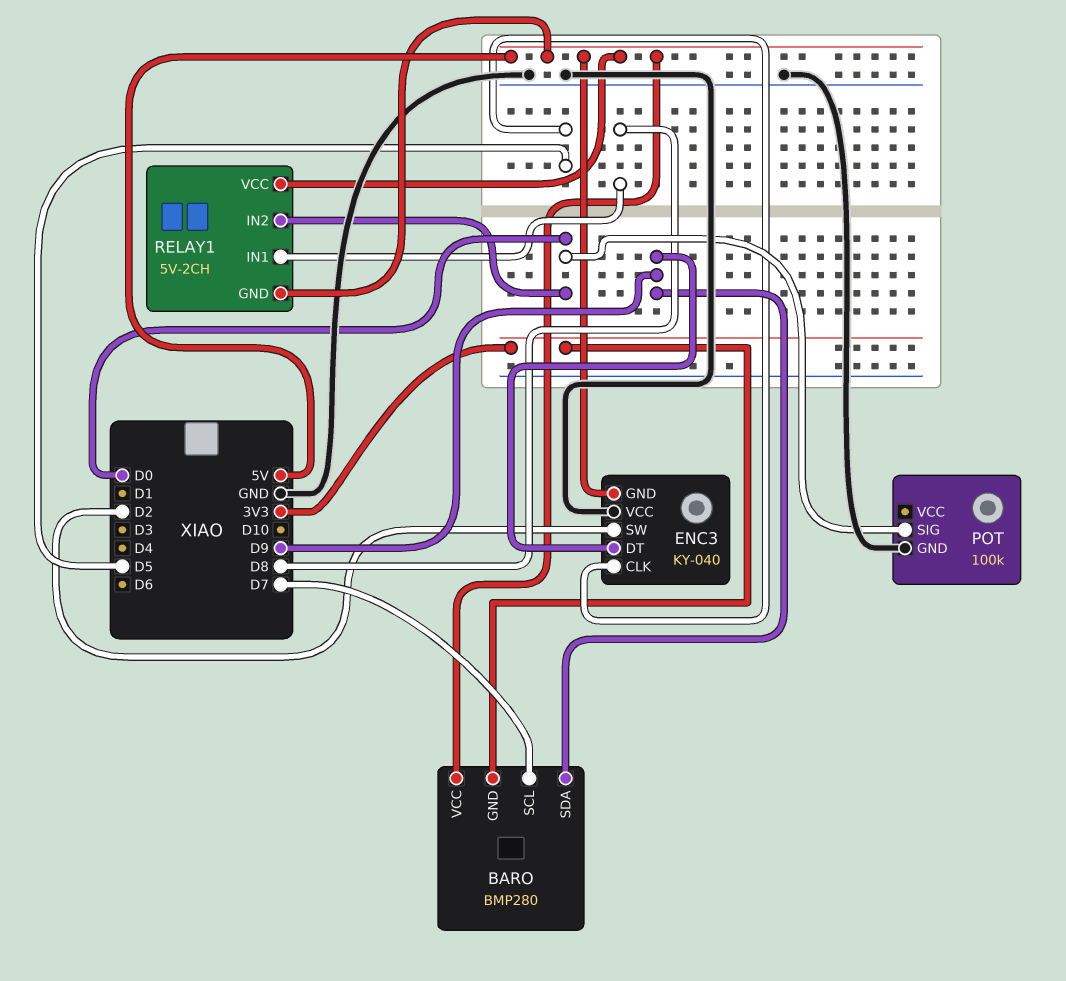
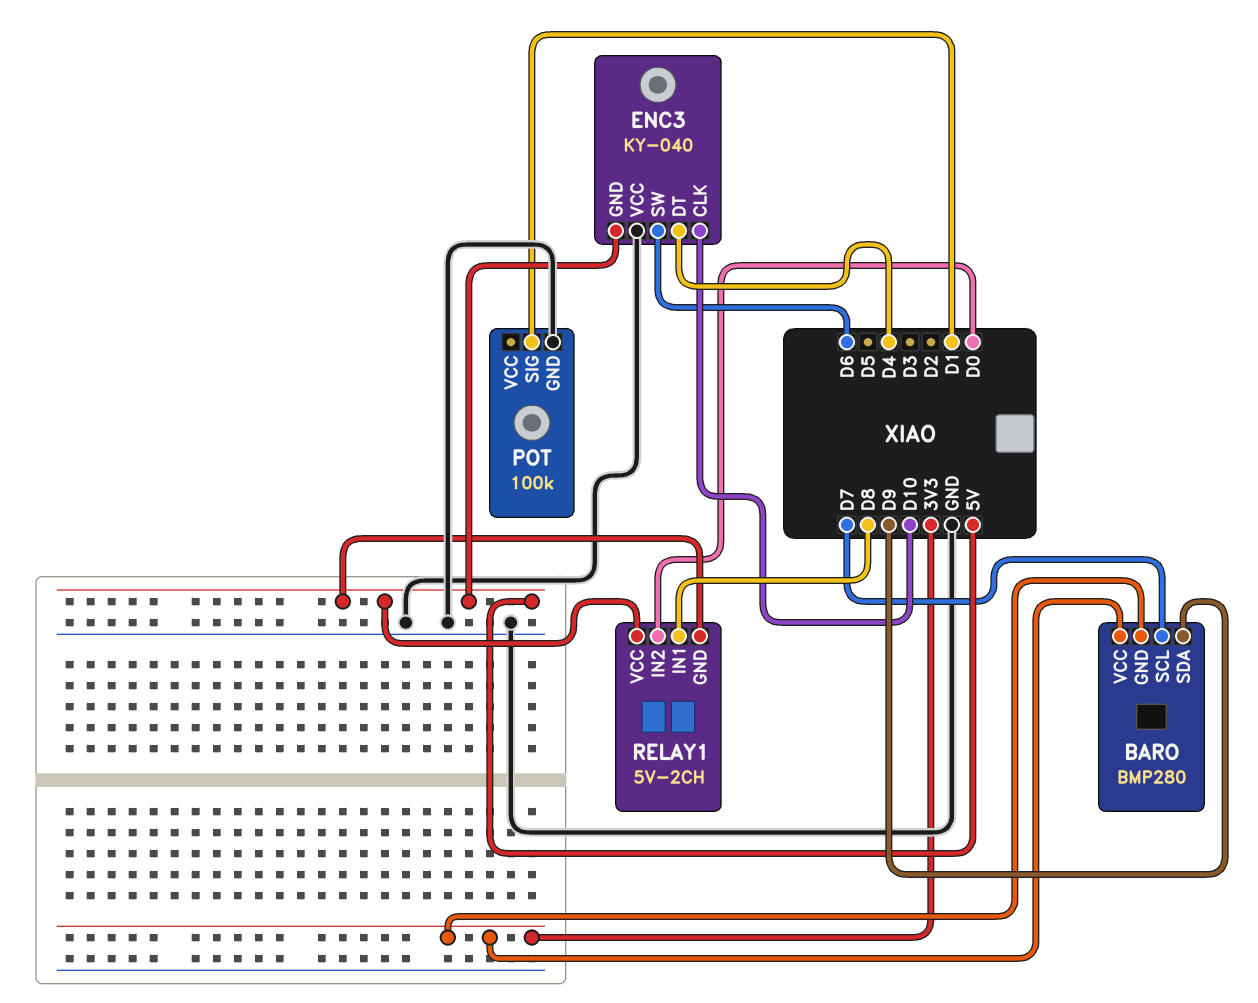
BARO pin VCC: 5V -> 3V3
ENC3 pin CLK: D5 -> D10
ENC3 pin DT: D9 -> D4
ENC3 pin SW: D2 -> D6
POT pin SIG: D0 -> D1

